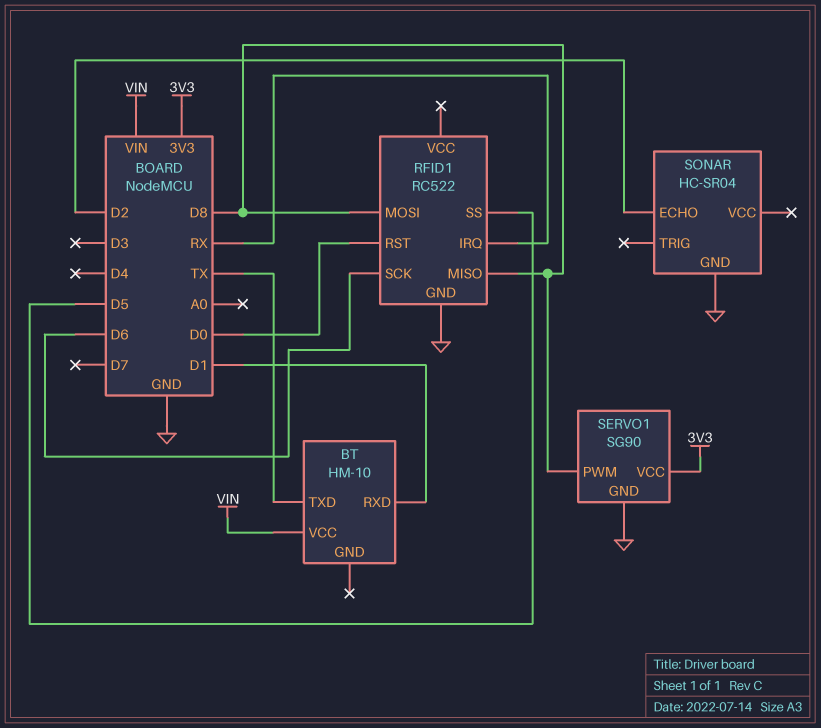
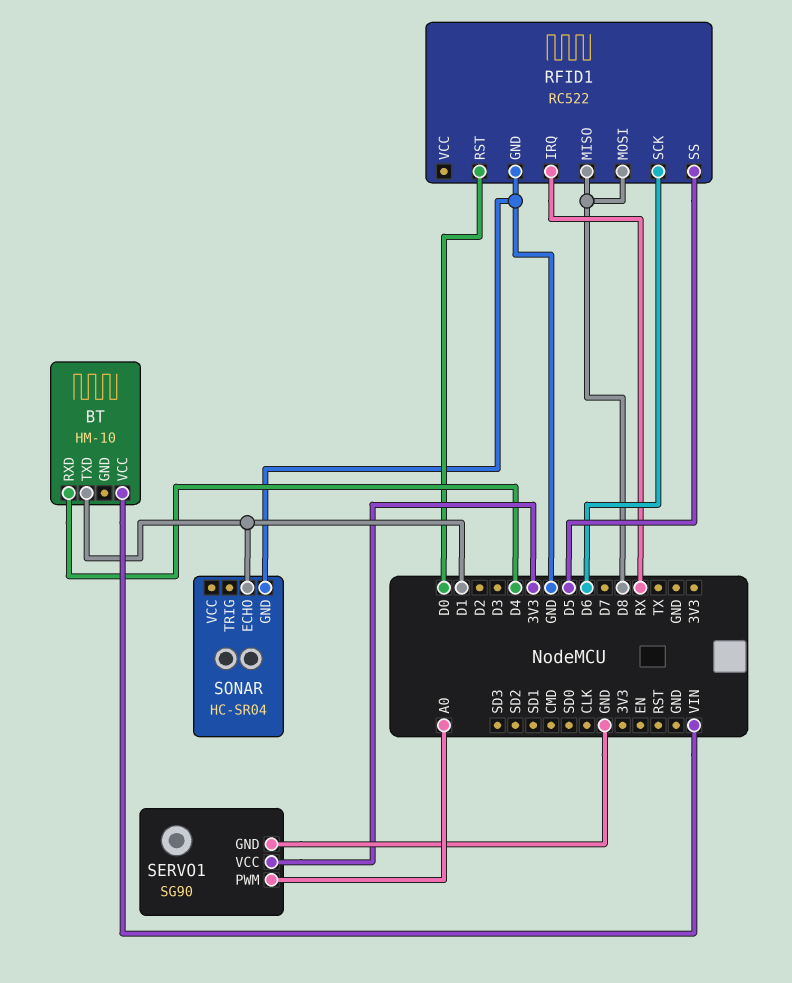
BT pin RXD: D1 -> D4
BT pin TXD: TX -> D1
SERVO1 pin PWM: D8 -> A0
SONAR pin ECHO: D2 -> D1

